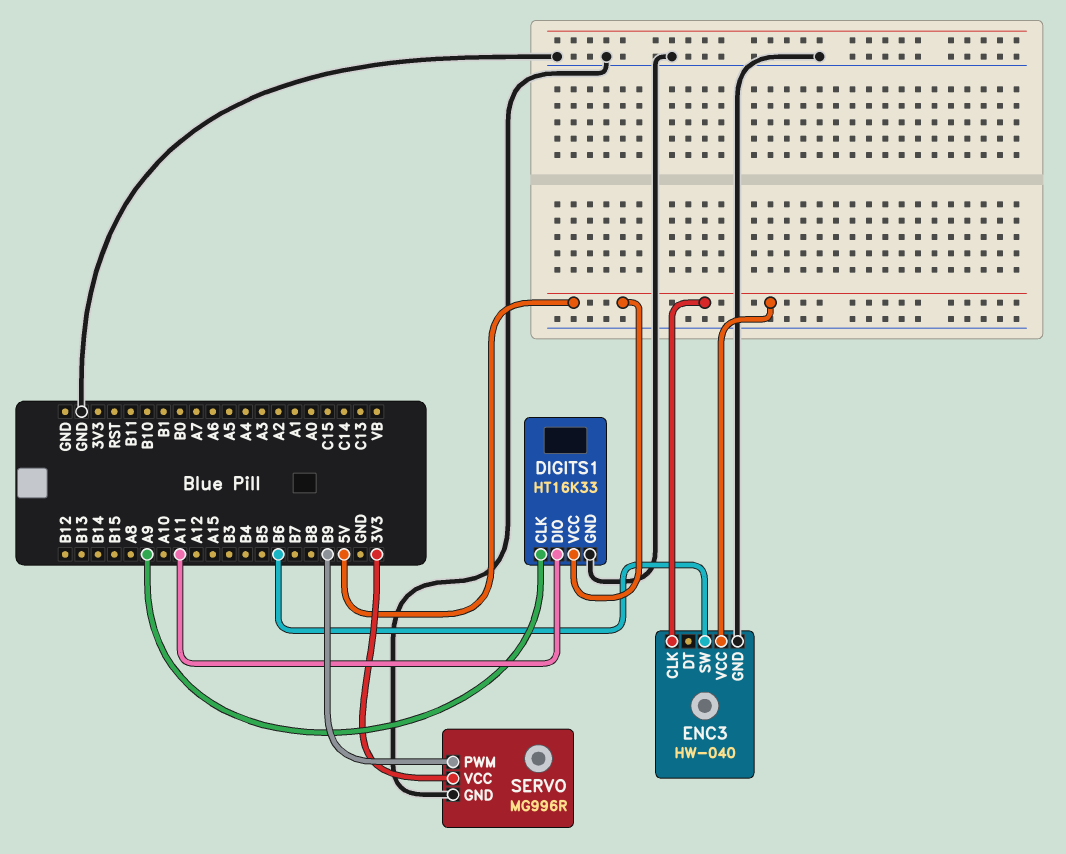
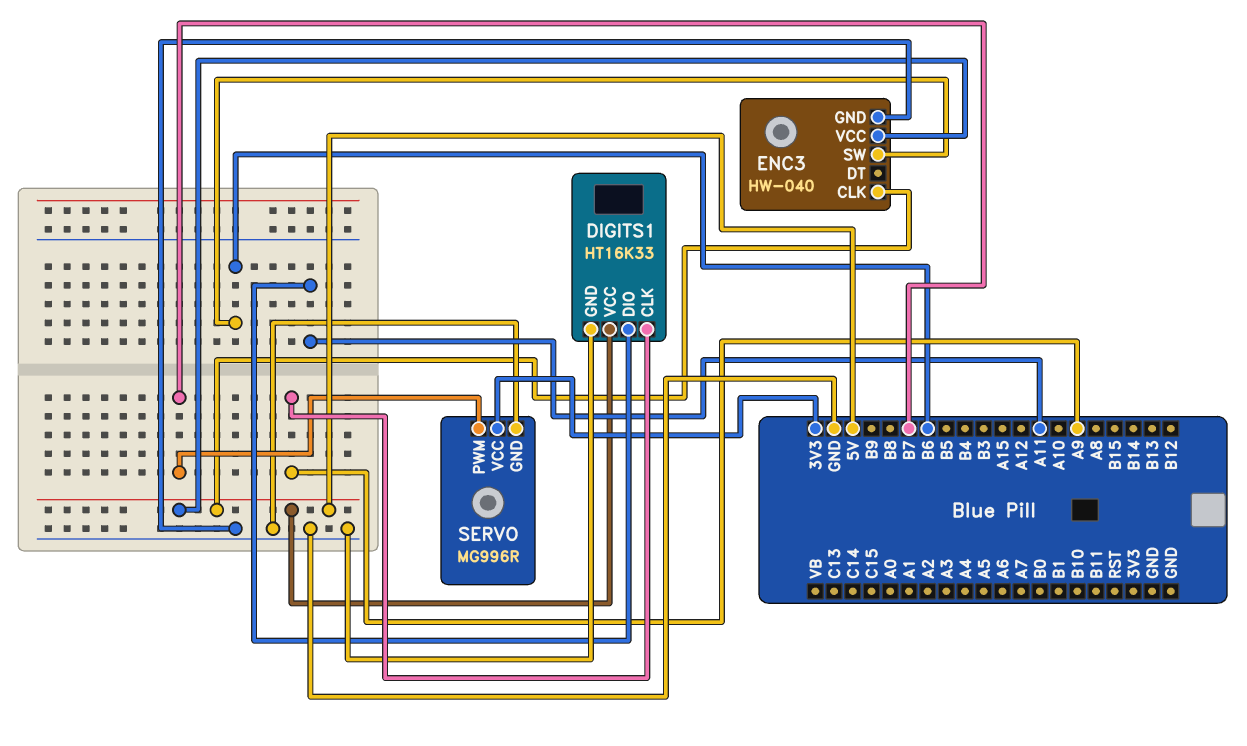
SERVO pin PWM: B9 -> B7

